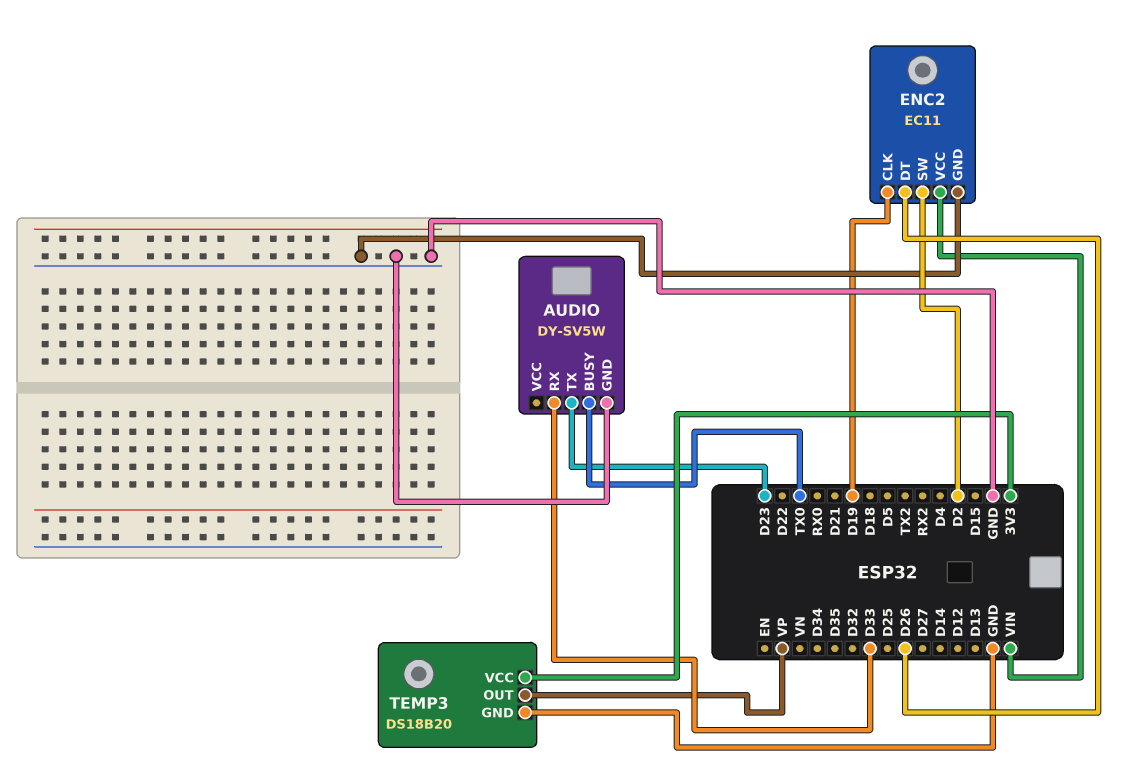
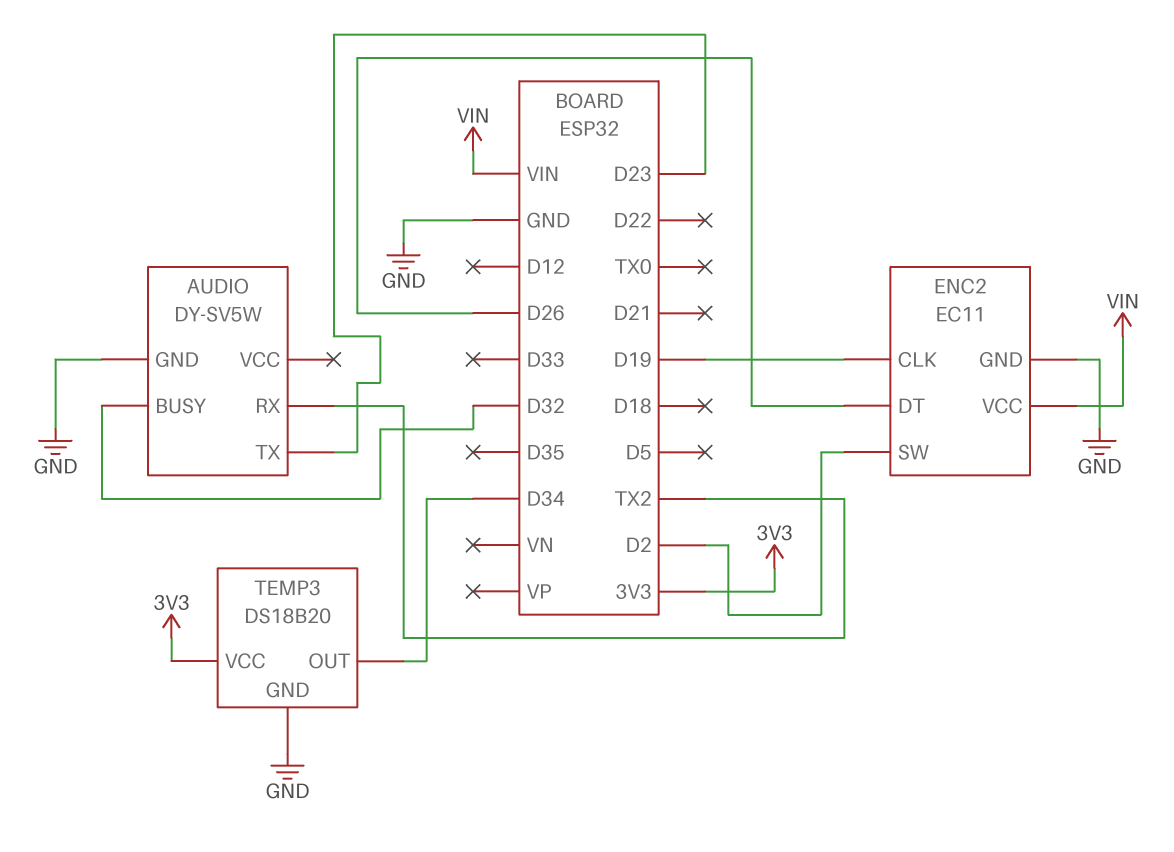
AUDIO pin BUSY: TX0 -> D32
AUDIO pin RX: D33 -> TX2
TEMP3 pin OUT: VP -> D34

